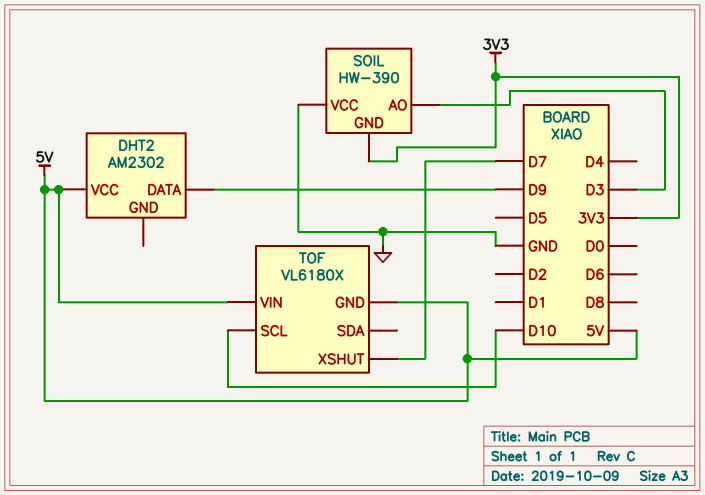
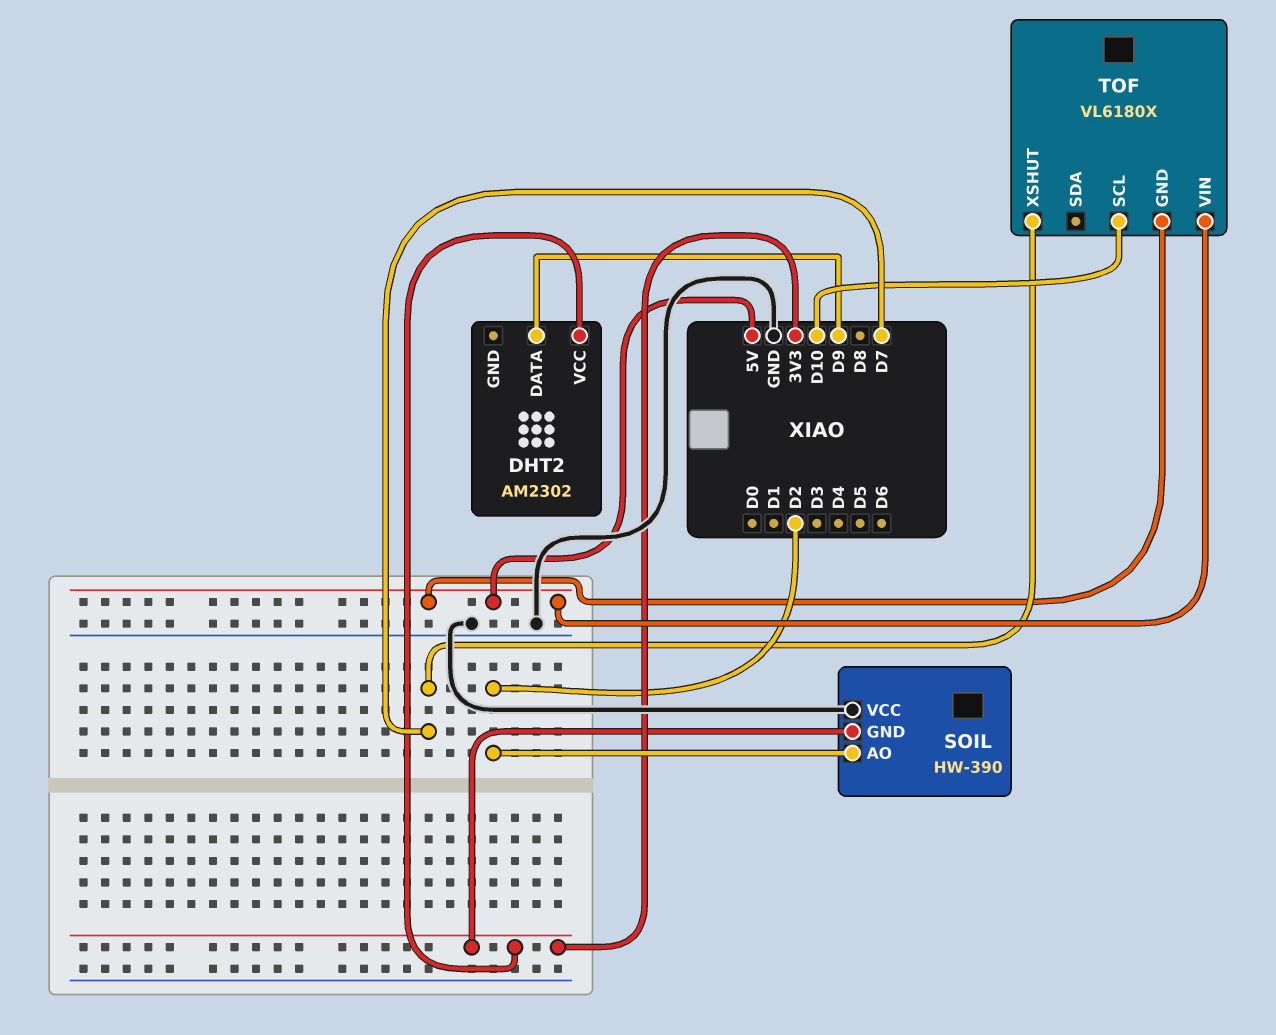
DHT2 pin VCC: 5V -> 3V3
SOIL pin AO: D3 -> D2

